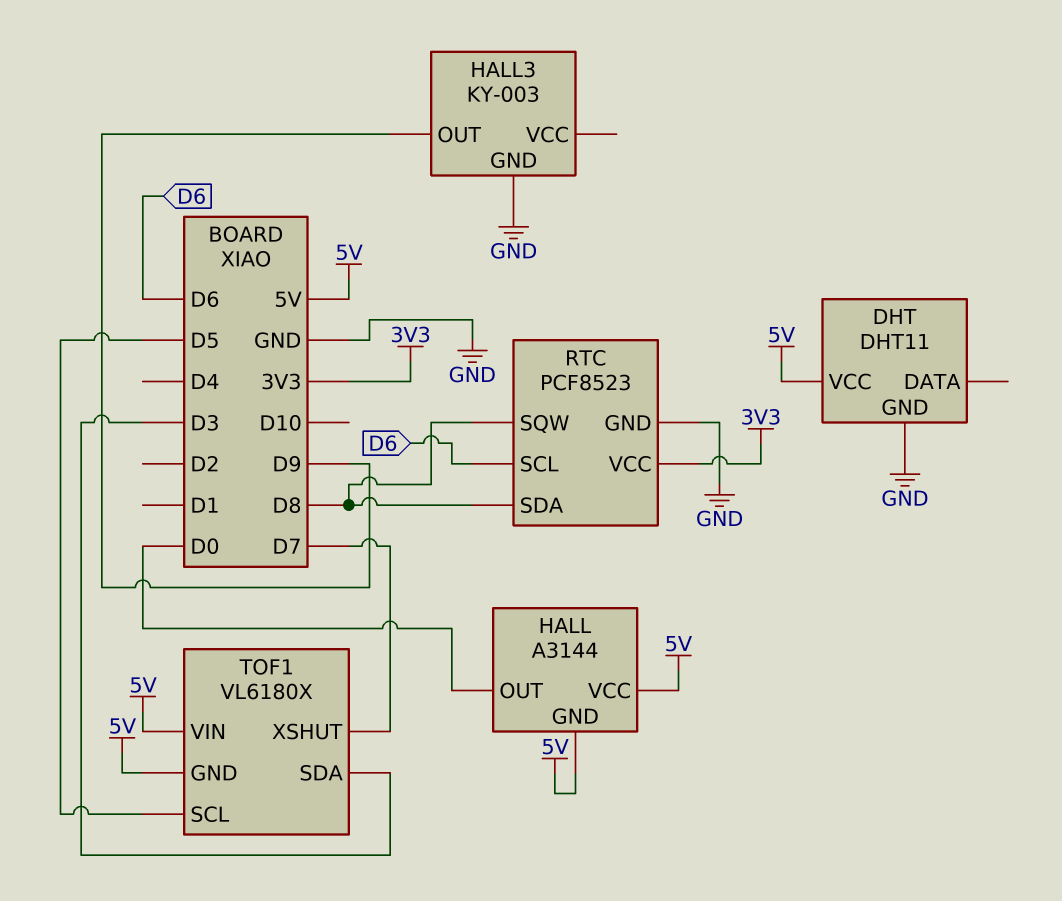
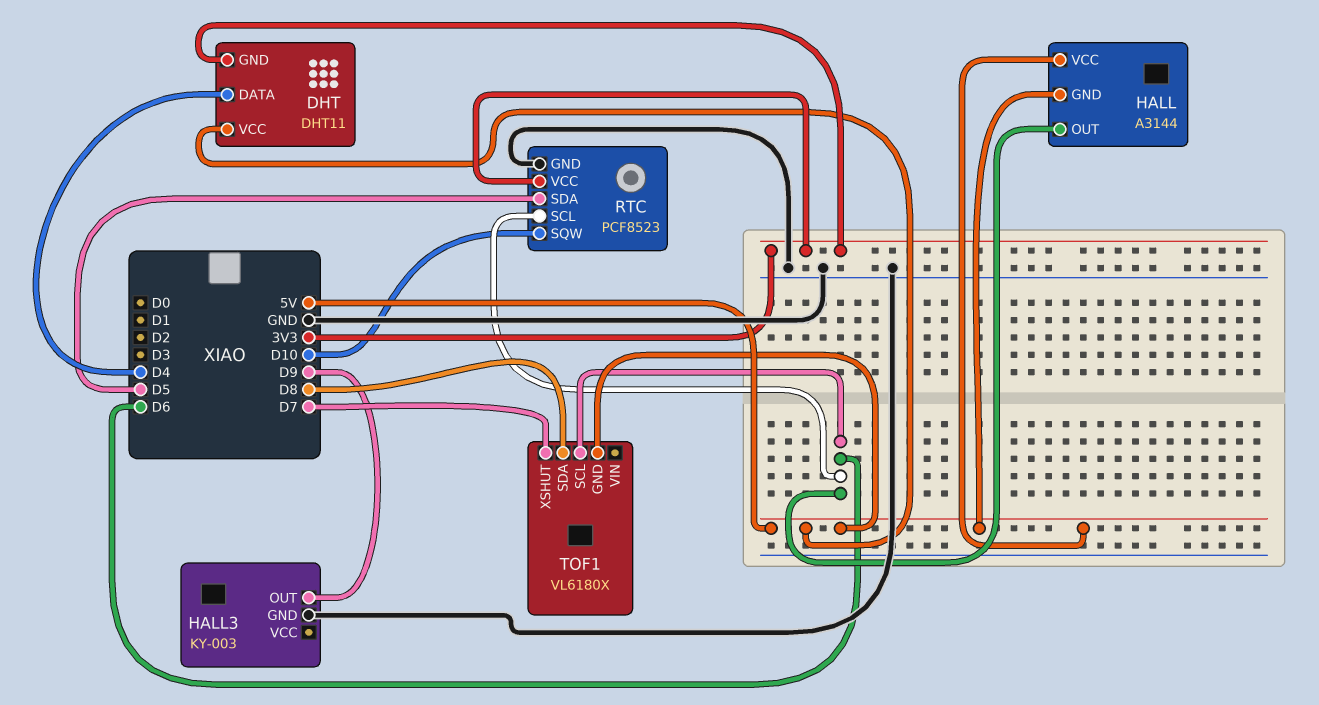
DHT pin DATA: none -> D4
DHT pin GND: GND -> 3V3
HALL pin OUT: D0 -> D6
RTC pin SDA: D8 -> D5
RTC pin SQW: D8 -> D10
TOF1 pin SCL: D5 -> D6
TOF1 pin SDA: D3 -> D8
TOF1 pin VIN: 5V -> none

